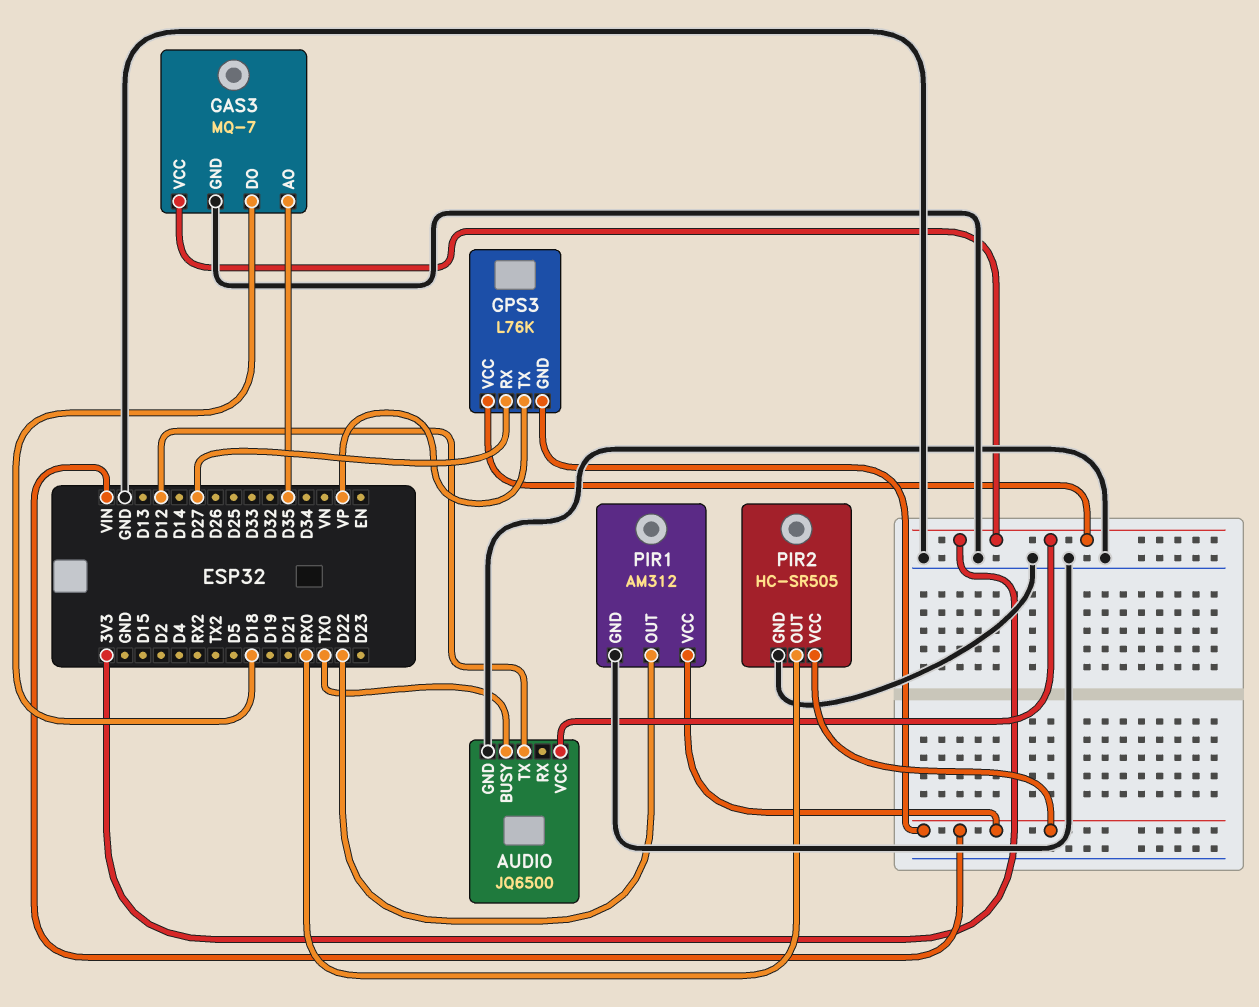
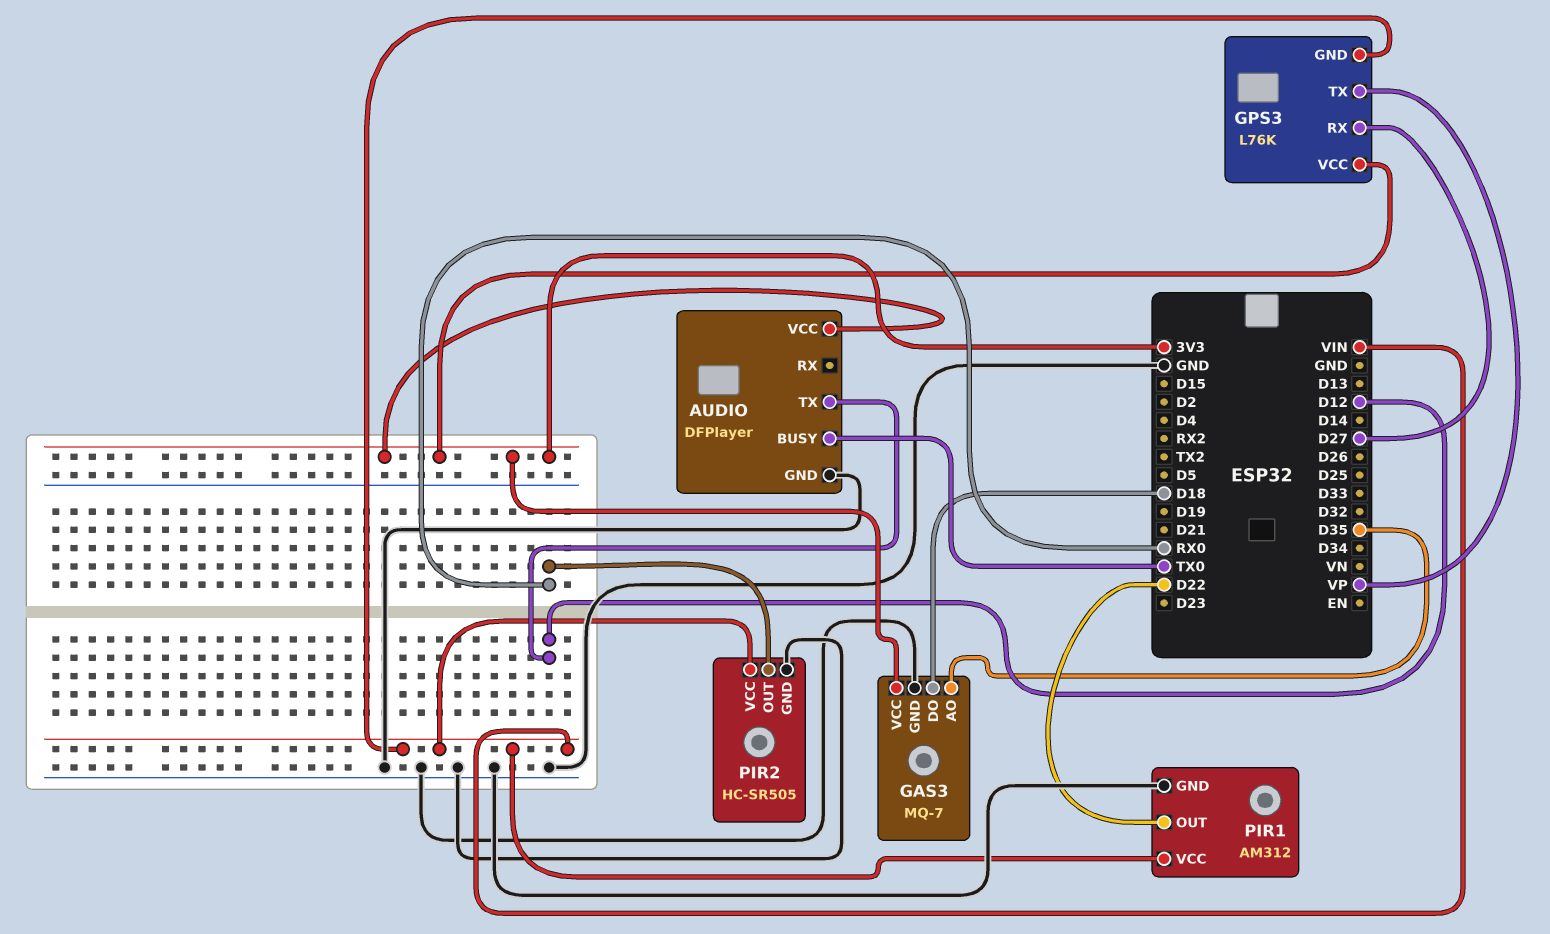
AUDIO: JQ6500 -> DFPlayer

